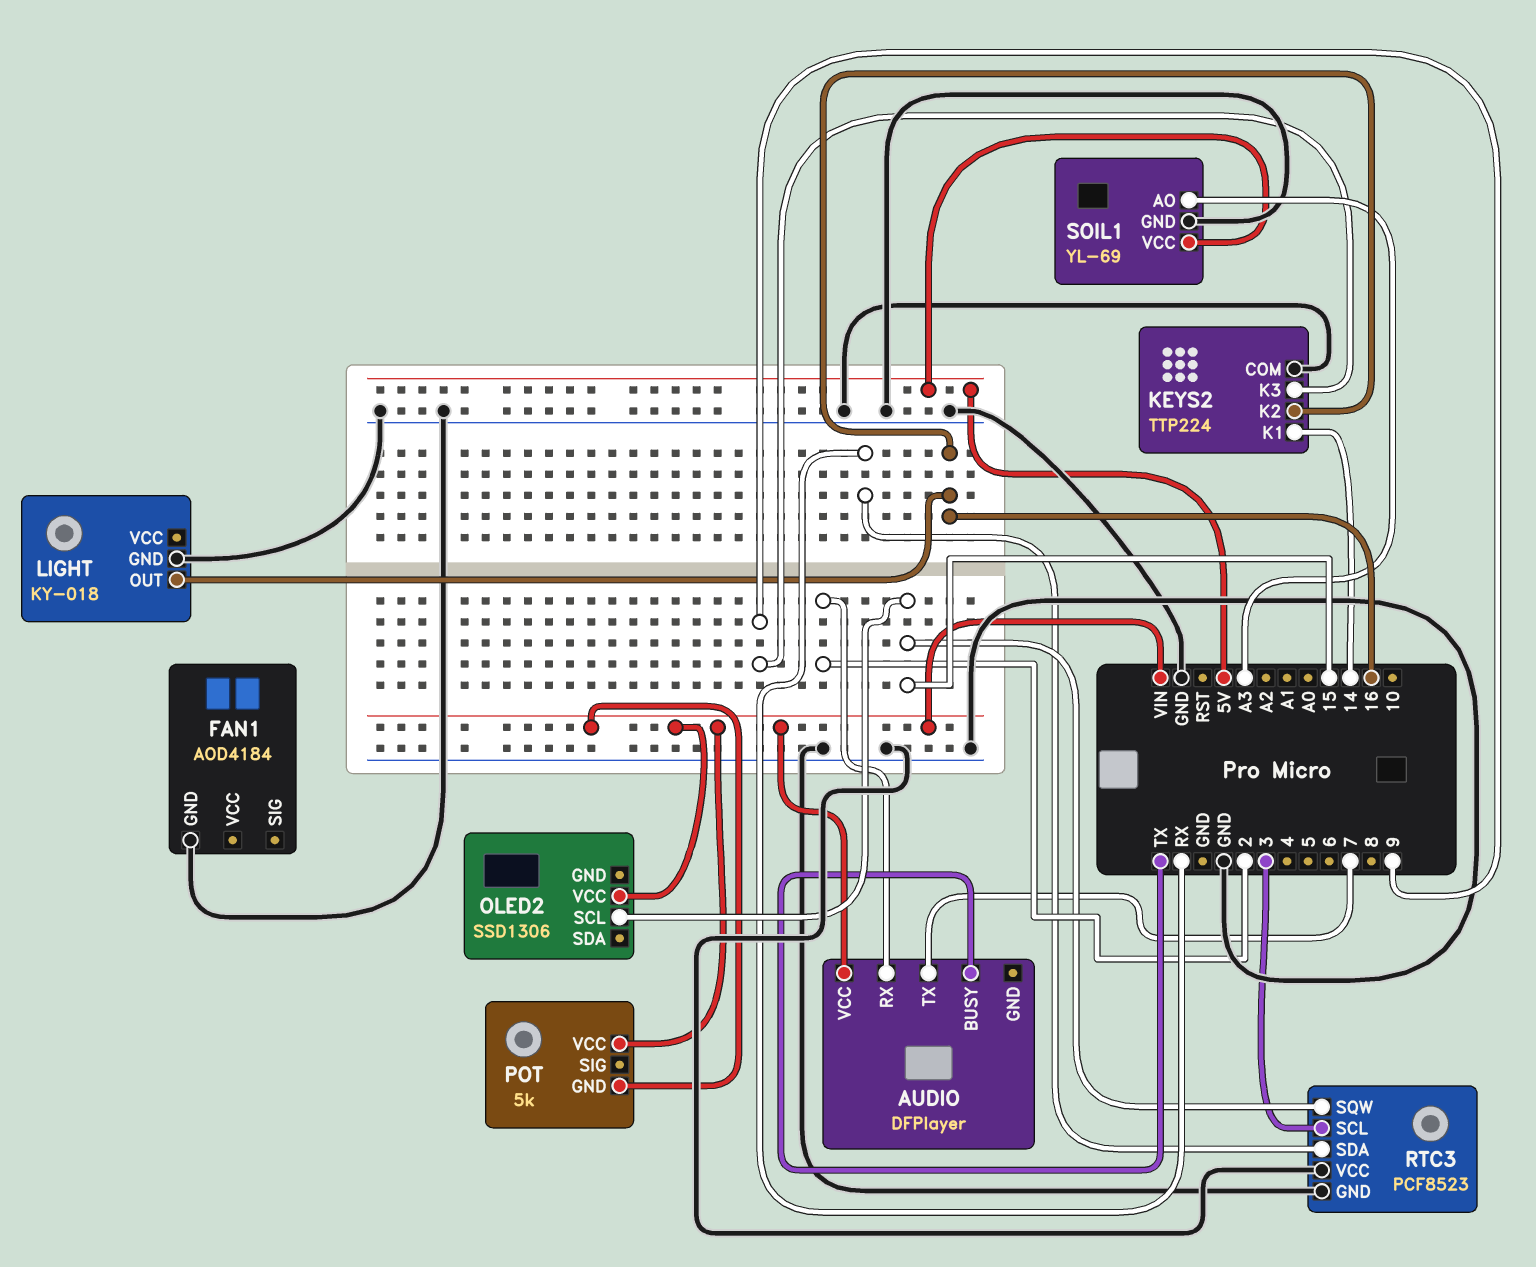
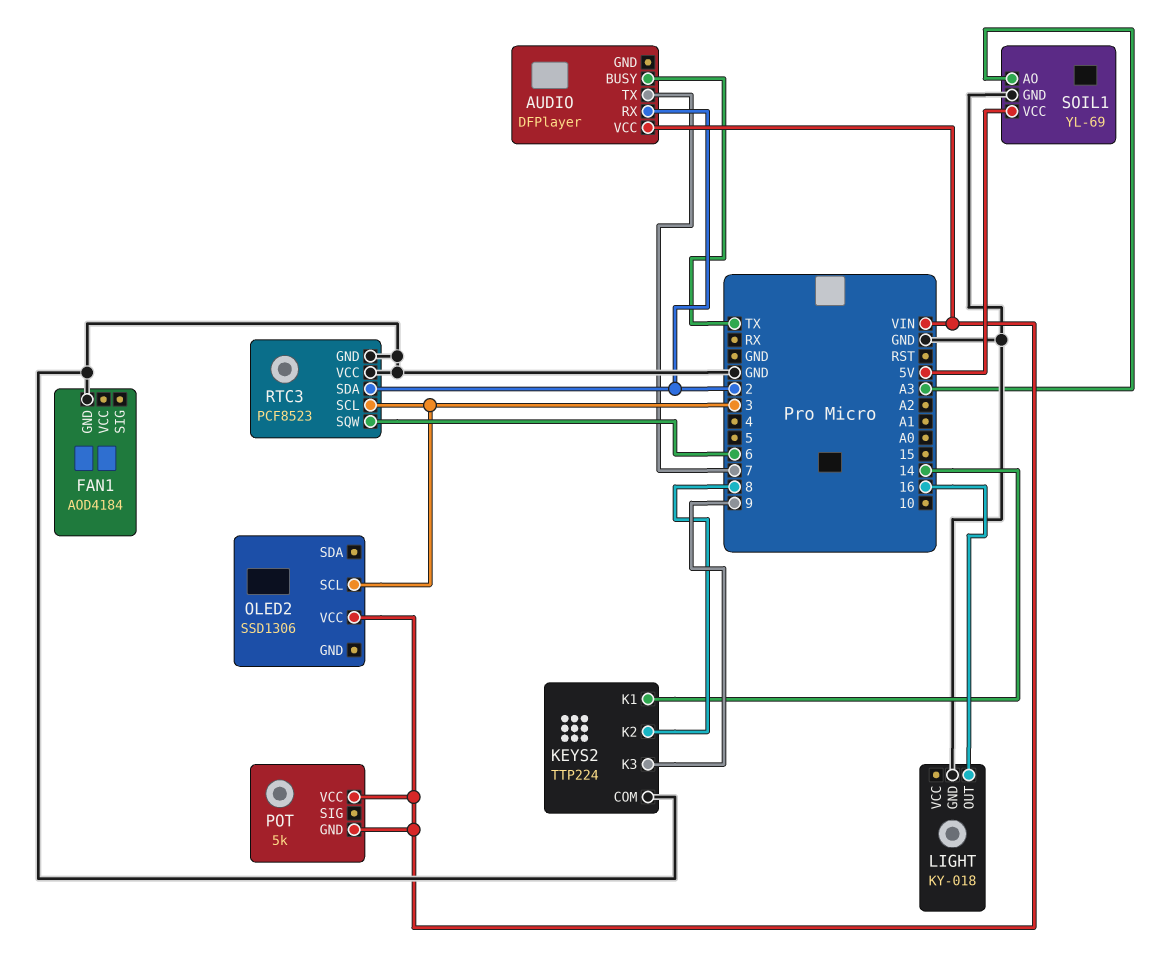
KEYS2 pin K2: 16 -> 8
OLED2 pin SCL: 15 -> 3
RTC3 pin SDA: RX -> 2
RTC3 pin SQW: 15 -> 6

